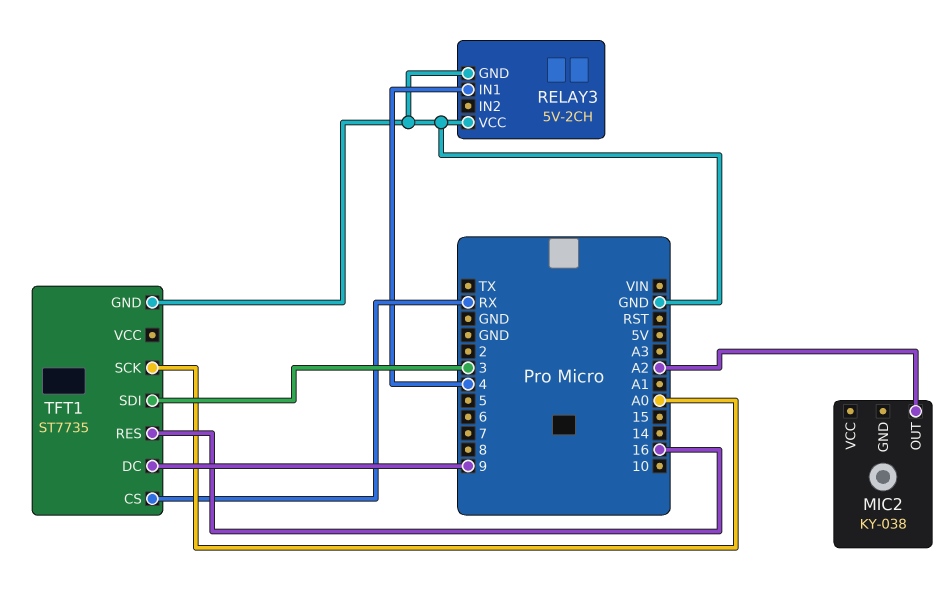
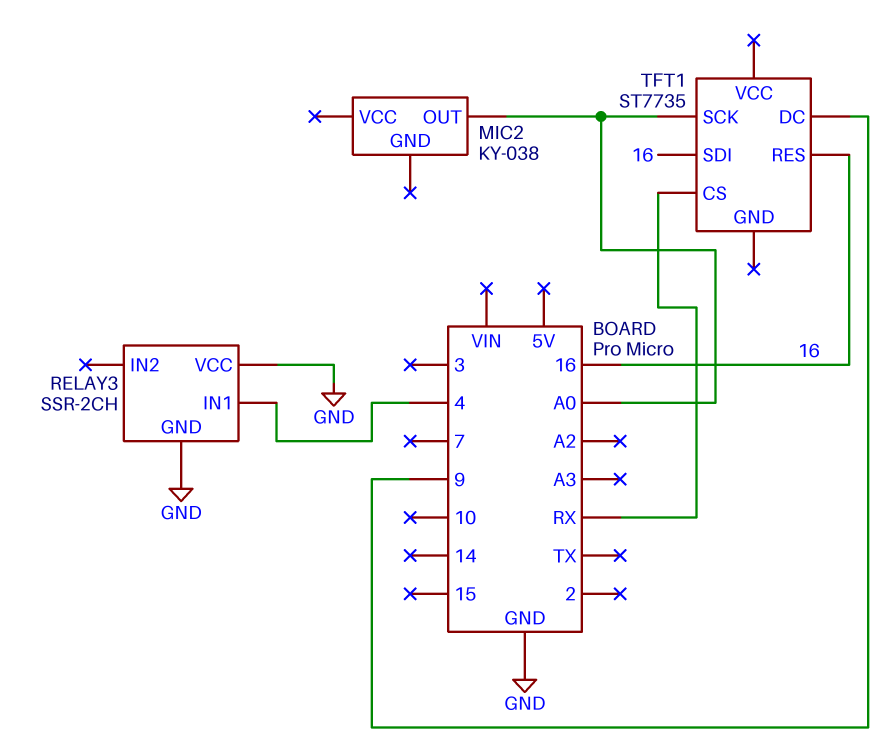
MIC2 pin OUT: A2 -> A0
RELAY3: 5V-2CH -> SSR-2CH
TFT1 pin GND: GND -> none
TFT1 pin SDI: 3 -> 16

